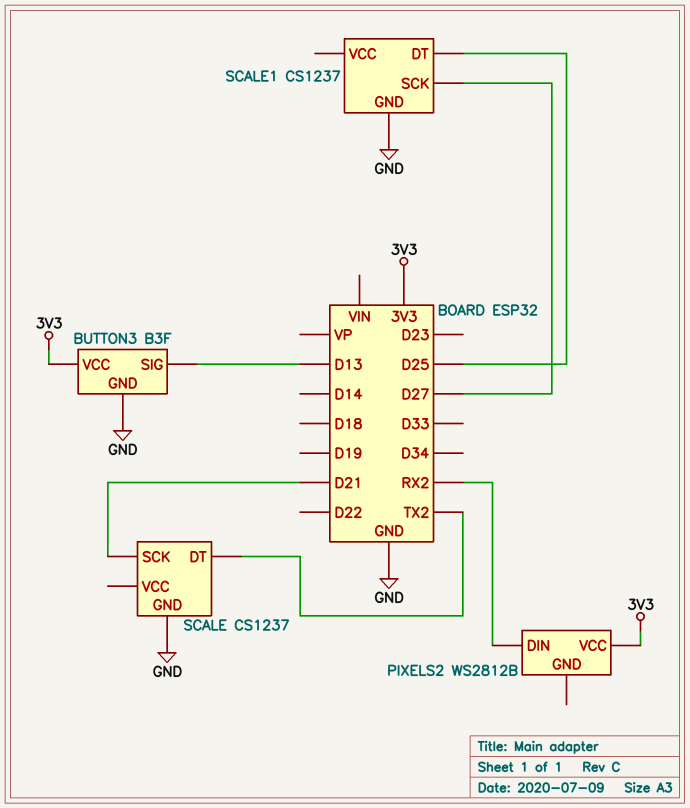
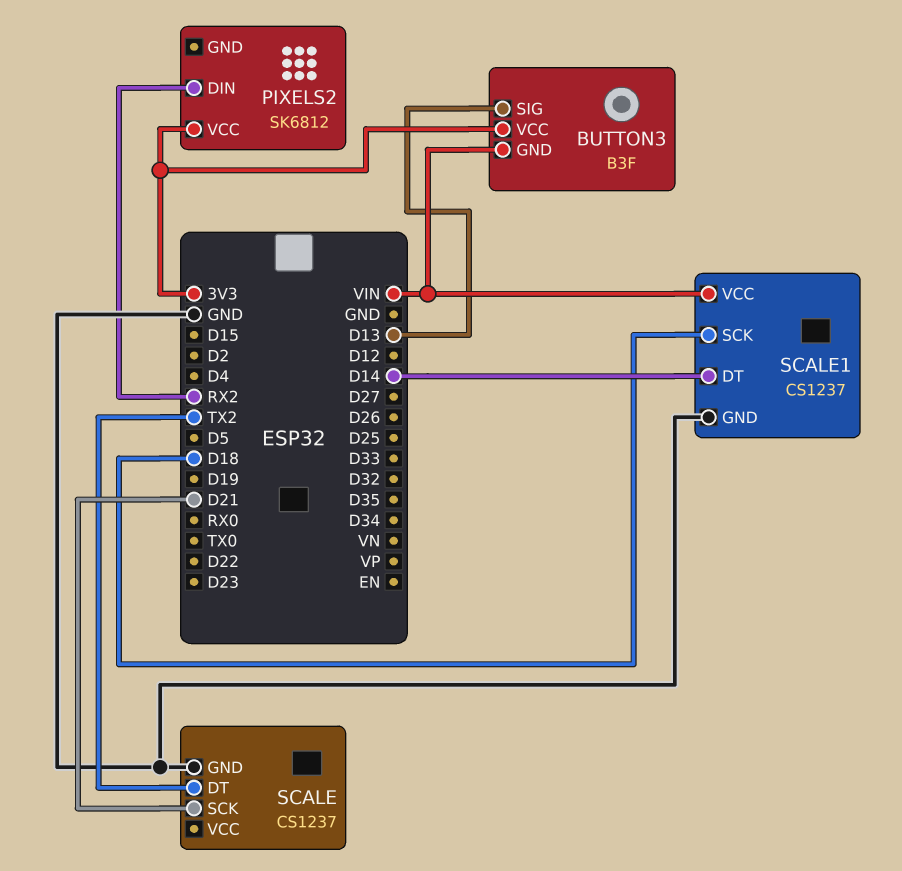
BUTTON3 pin GND: GND -> VIN
PIXELS2: WS2812B -> SK6812
SCALE1 pin DT: D25 -> D14
SCALE1 pin SCK: D27 -> D18
SCALE1 pin VCC: none -> VIN

